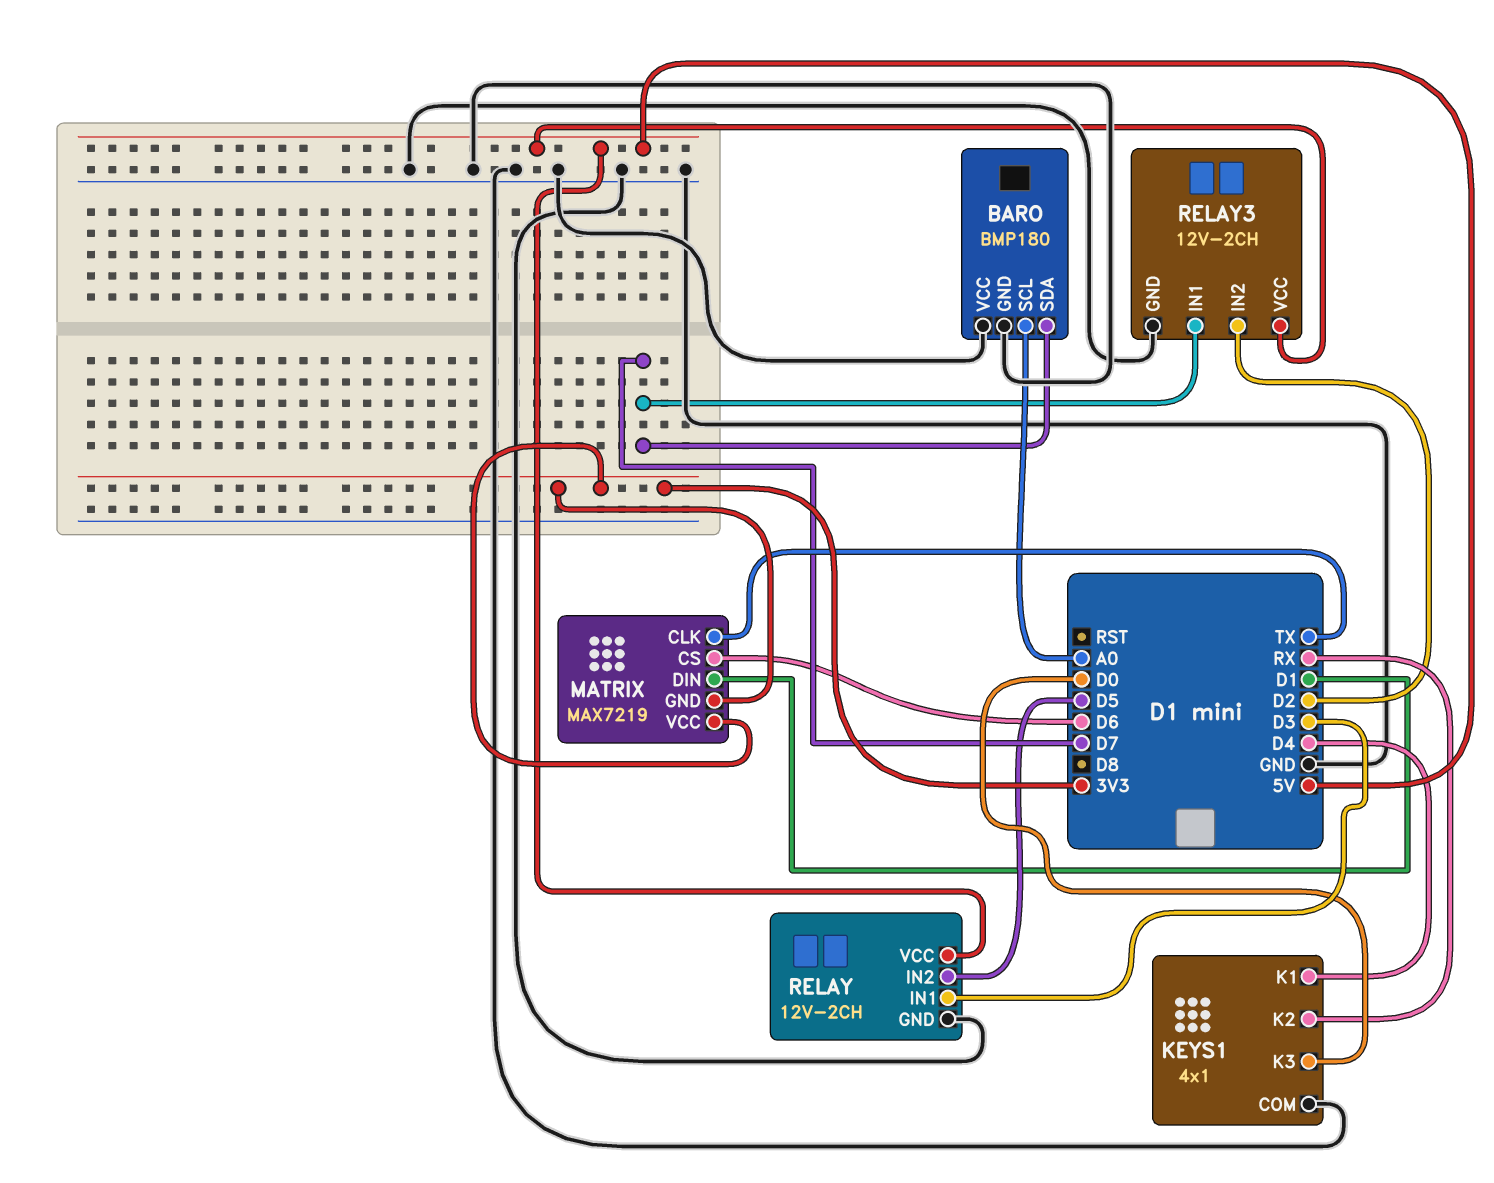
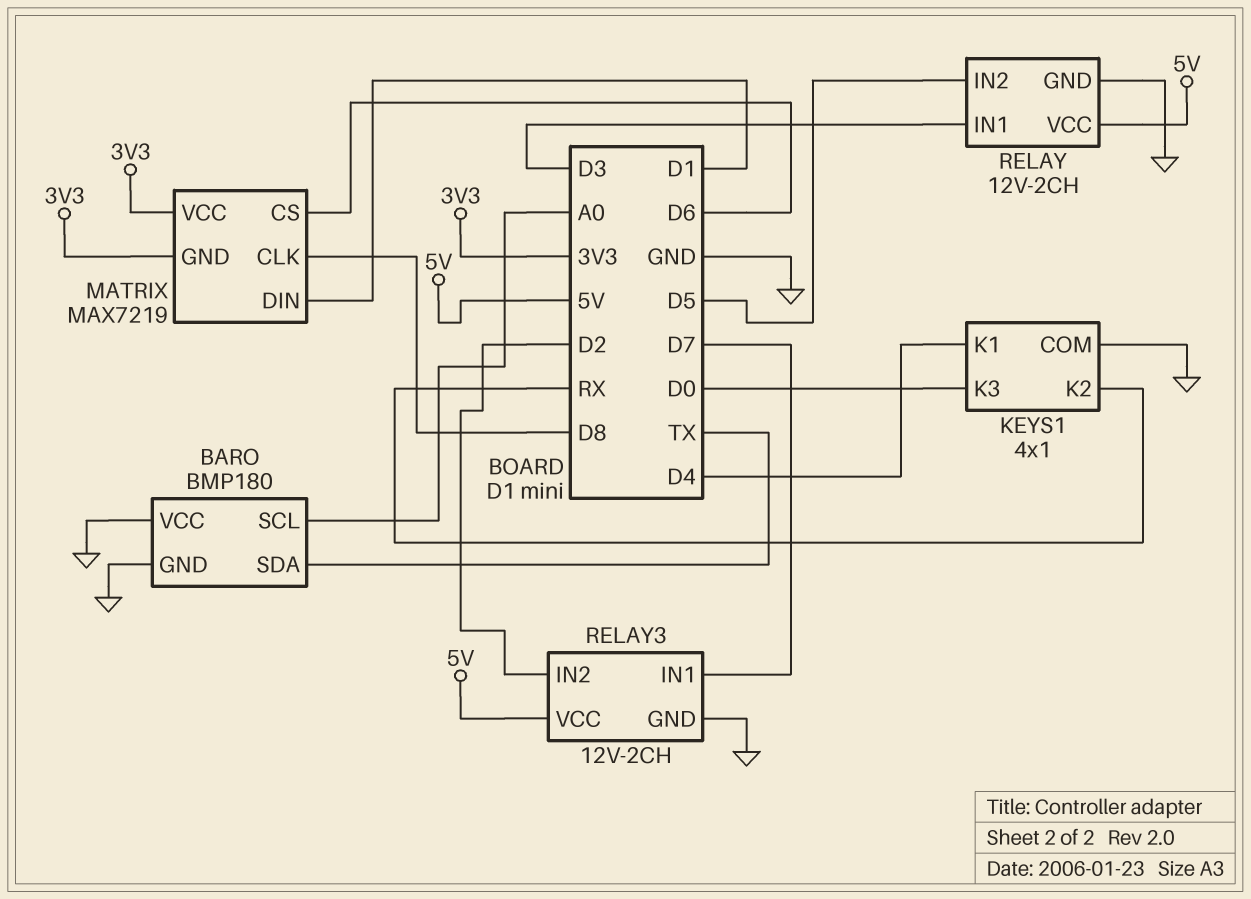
BARO pin SDA: D7 -> TX
MATRIX pin CLK: TX -> D8

